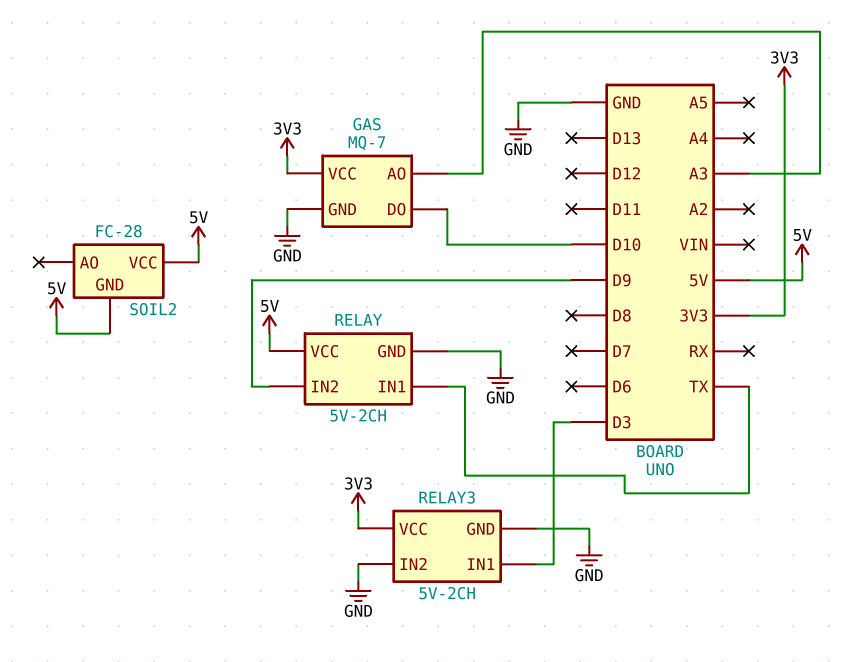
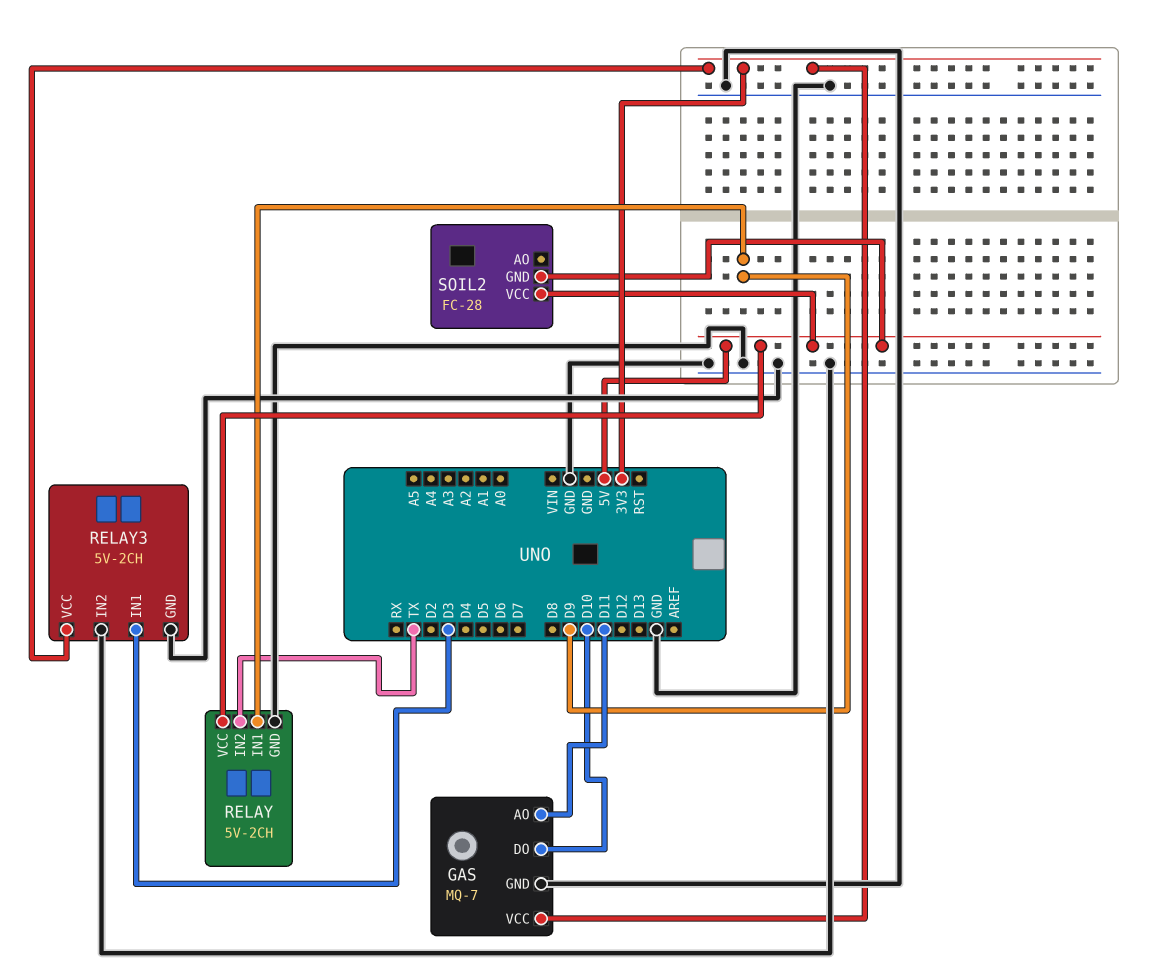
GAS pin AO: A3 -> D11
RELAY pin IN1: TX -> D9
RELAY pin IN2: D9 -> TX

